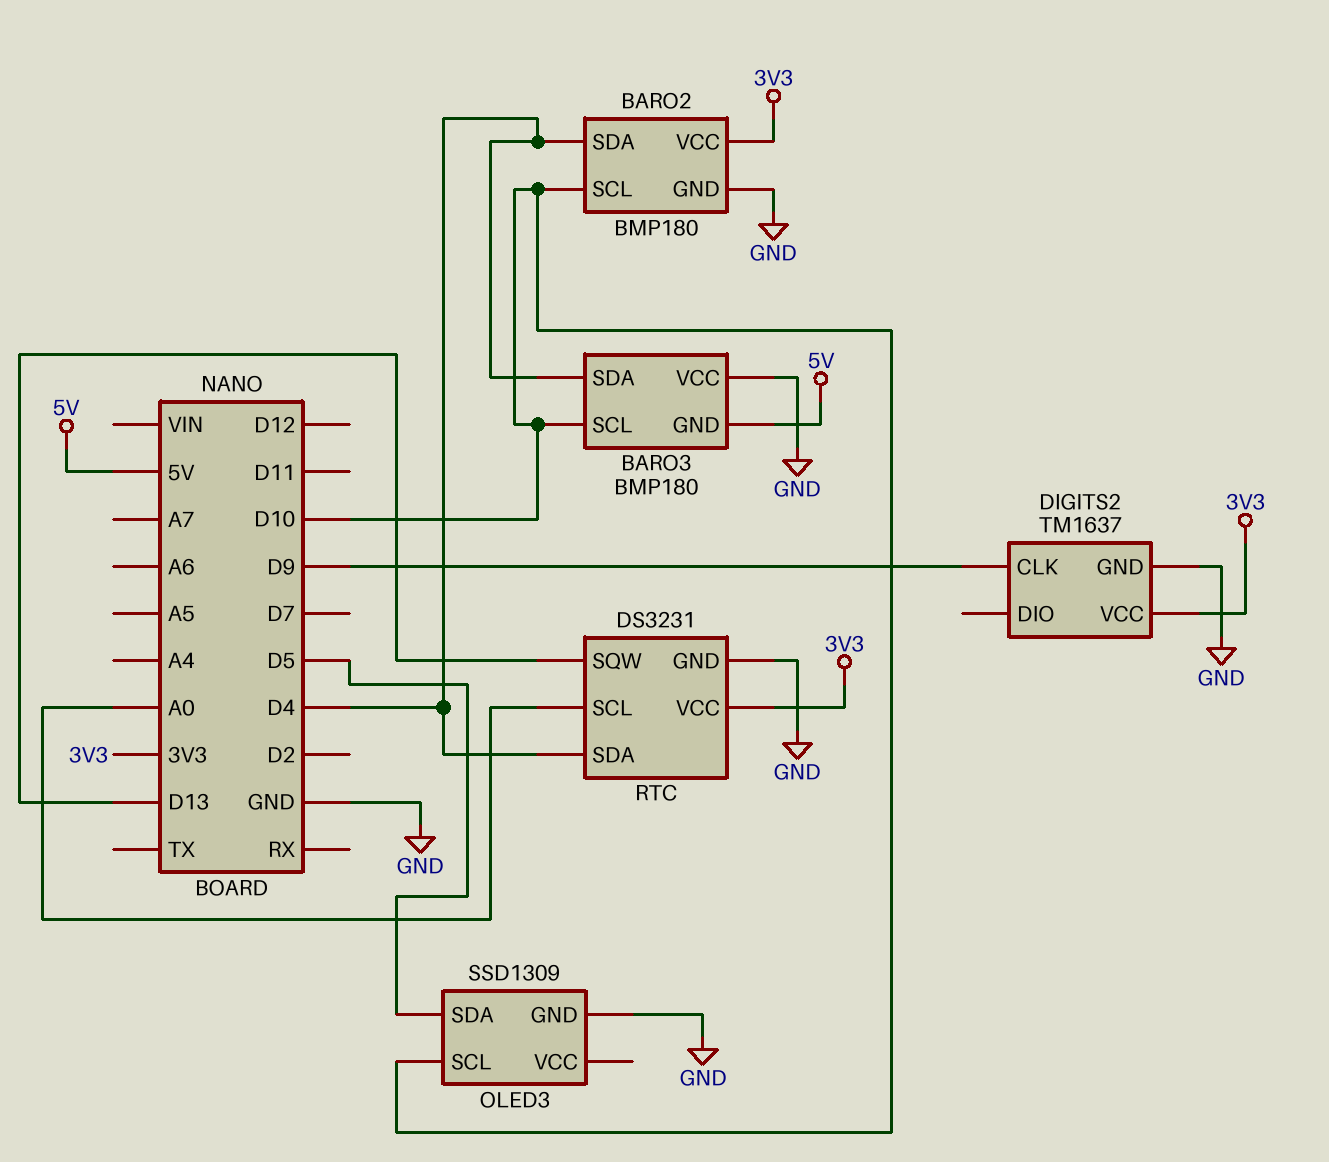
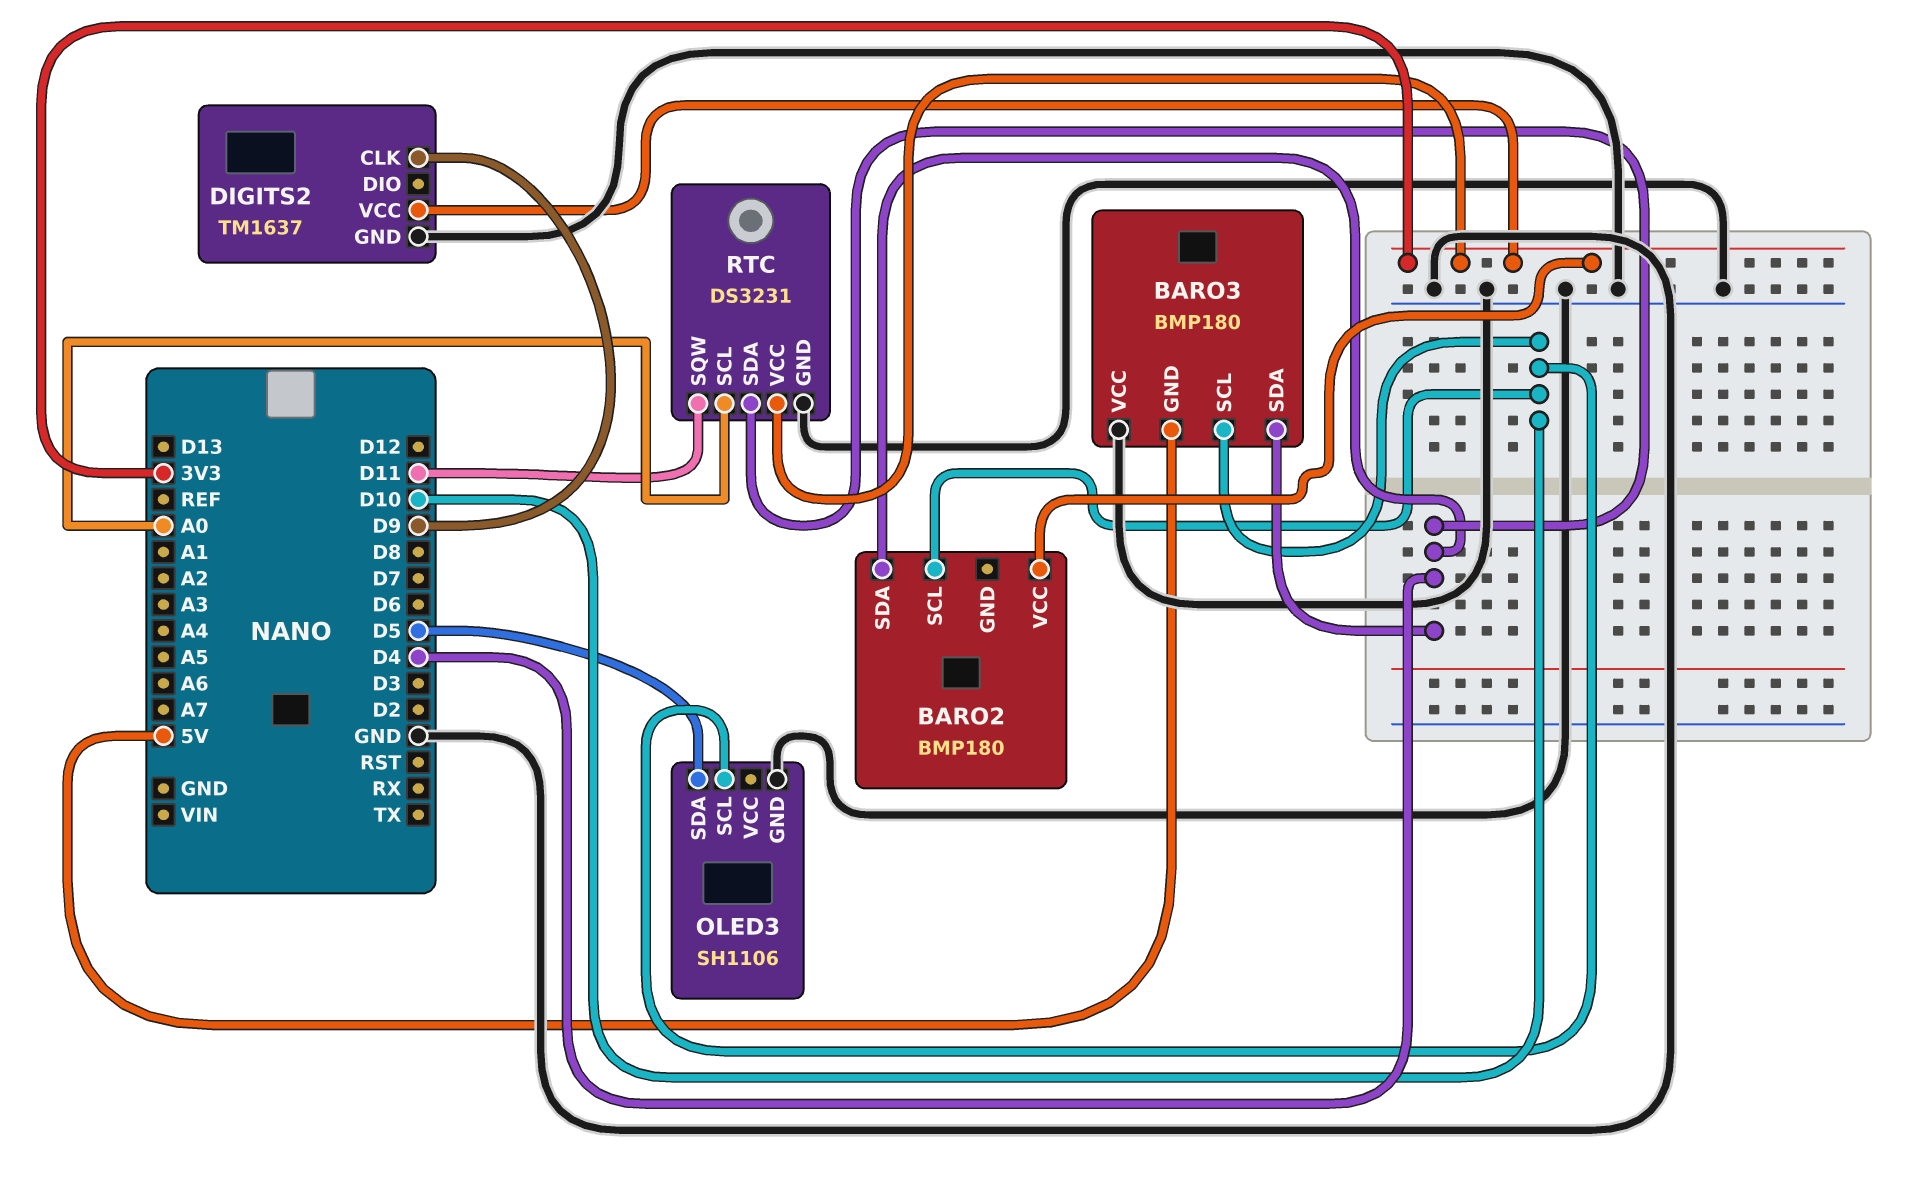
BARO2 pin GND: GND -> none
OLED3: SSD1309 -> SH1106
RTC pin SQW: D13 -> D11

